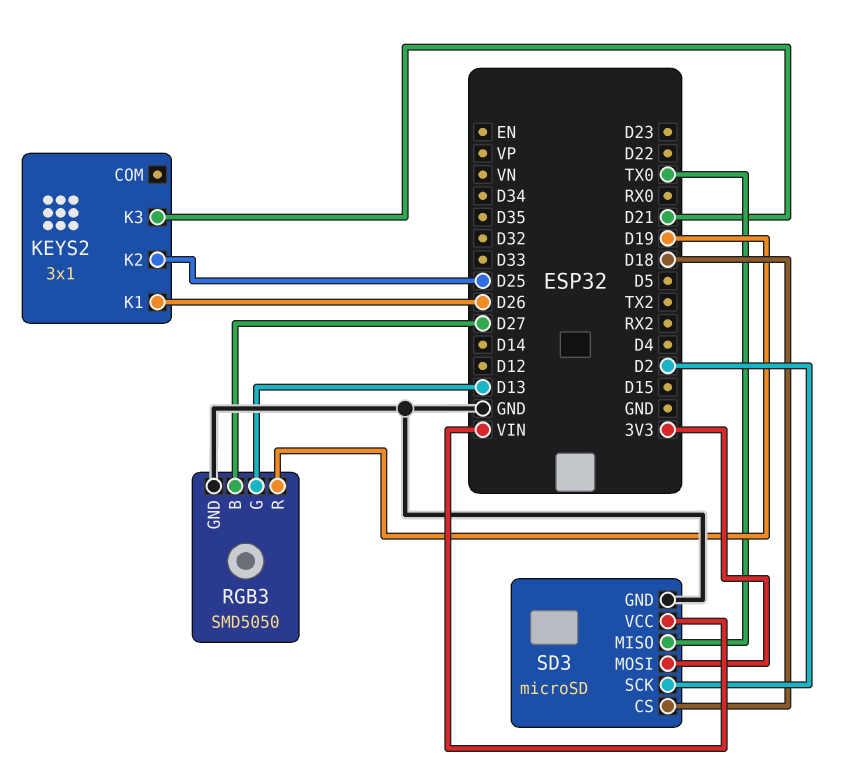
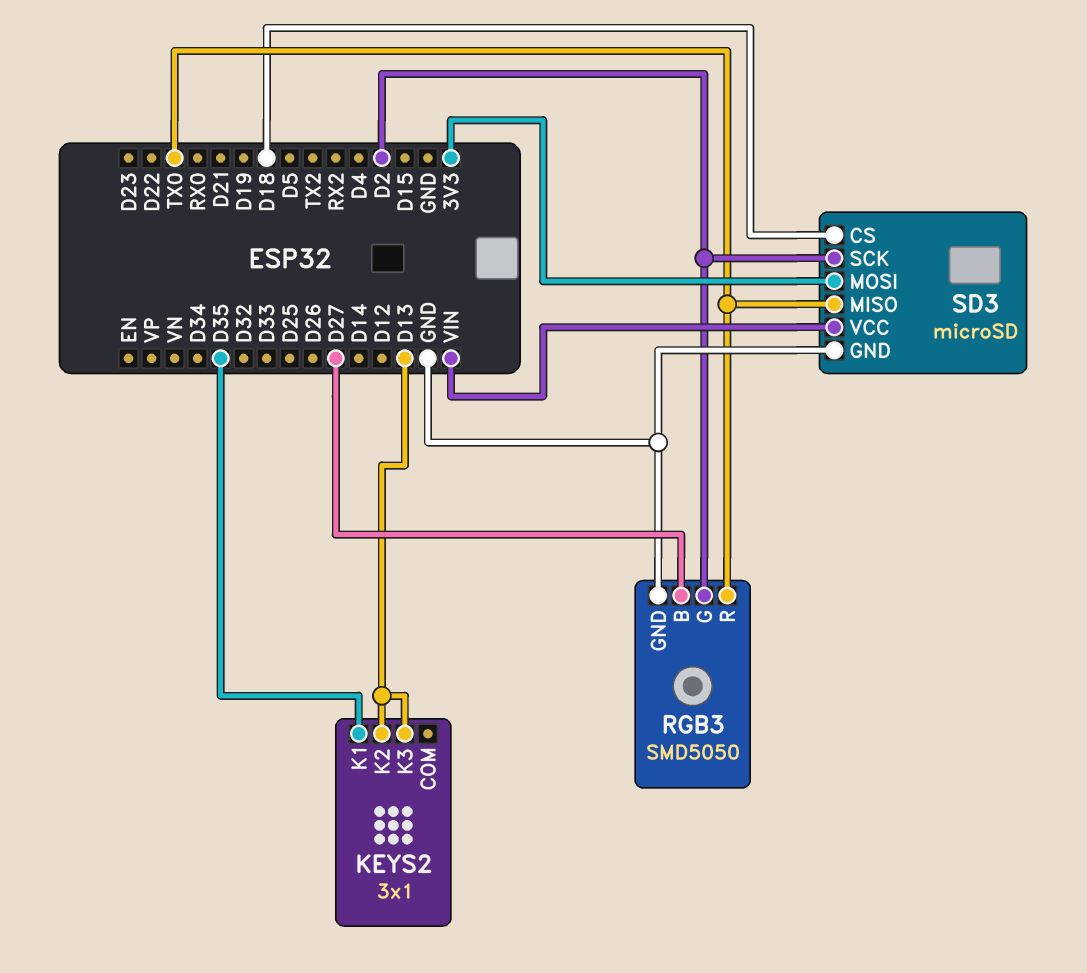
KEYS2 pin K1: D26 -> D35
KEYS2 pin K2: D25 -> D13
KEYS2 pin K3: D21 -> D13
RGB3 pin G: D13 -> D2
RGB3 pin R: D19 -> TX0

